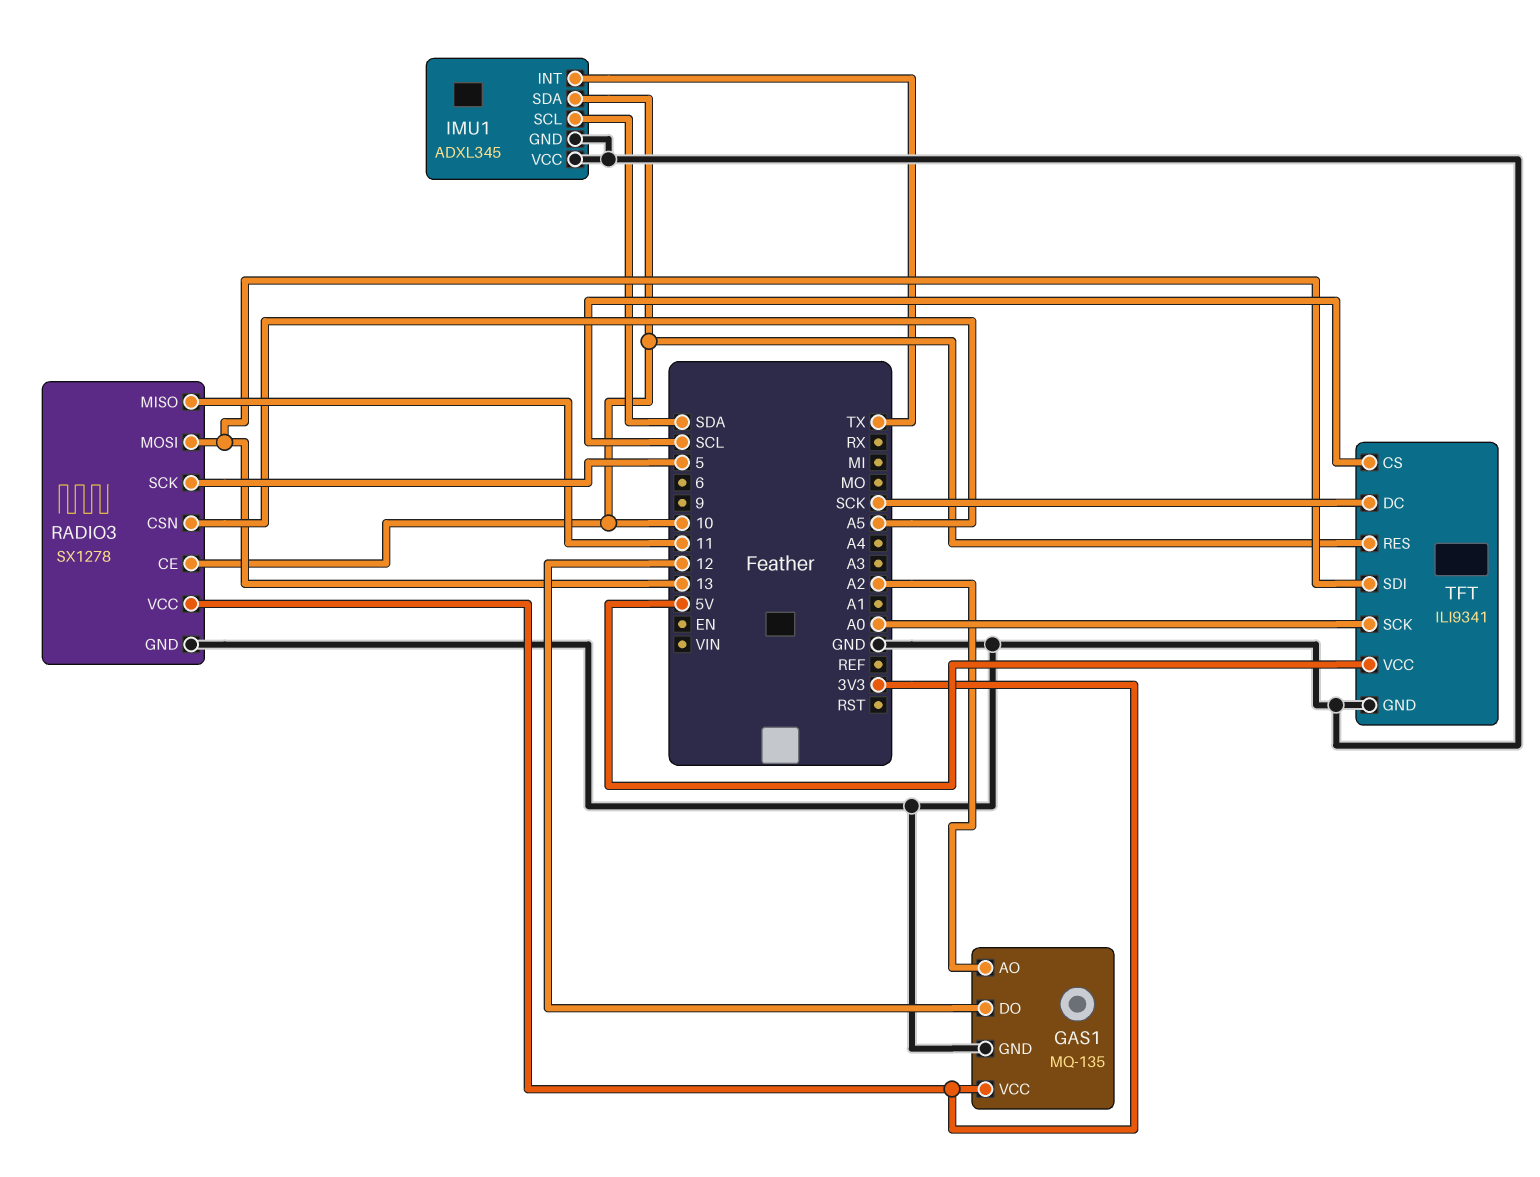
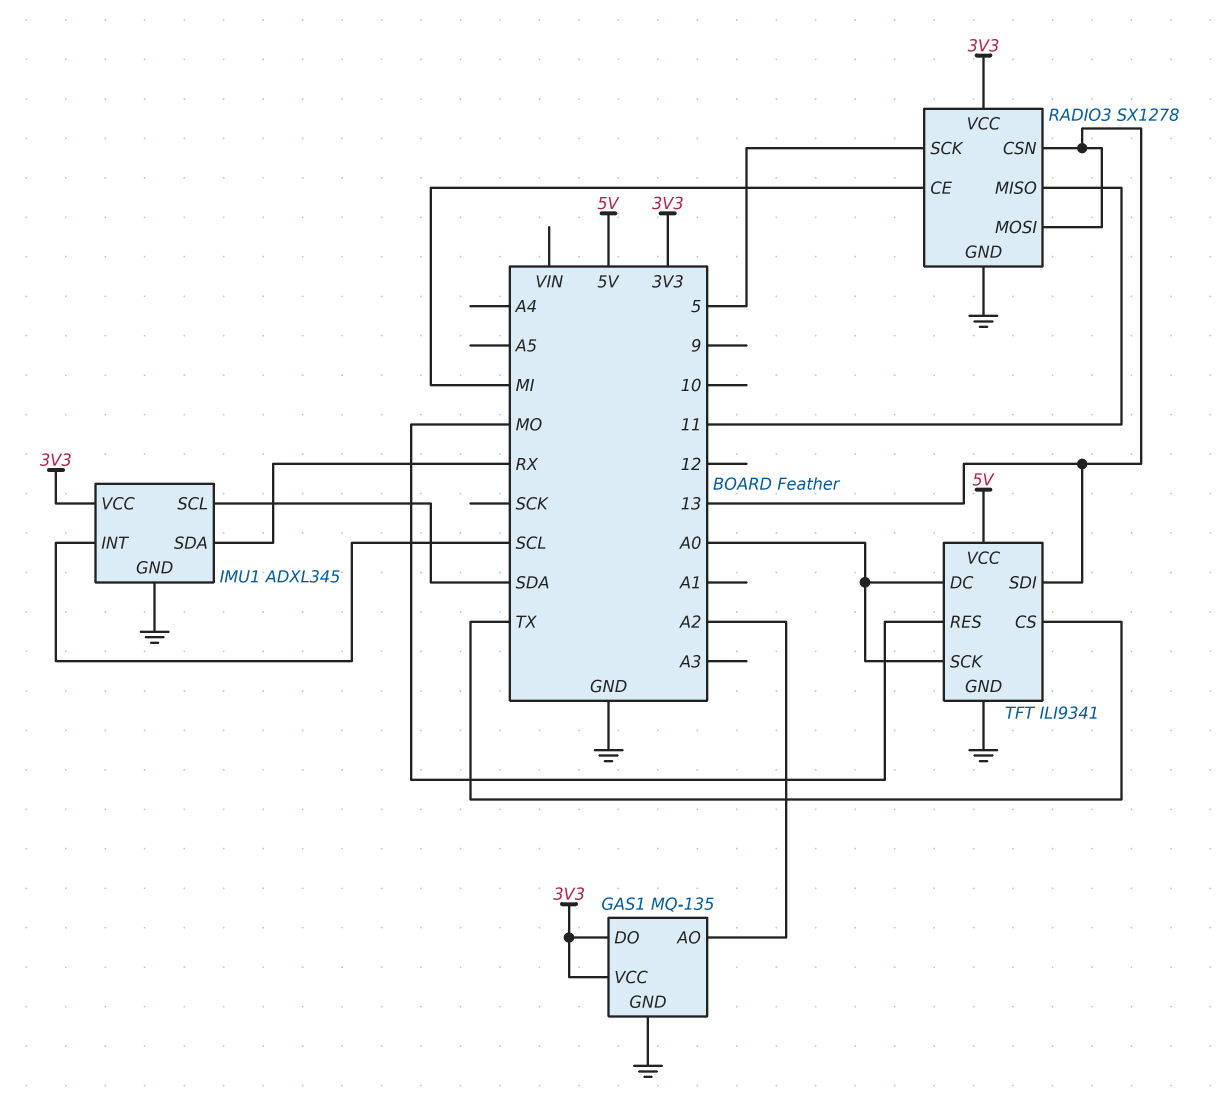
GAS1 pin DO: 12 -> 3V3
IMU1 pin INT: TX -> SCL
IMU1 pin SDA: 10 -> RX
IMU1 pin VCC: GND -> 3V3
RADIO3 pin CE: 10 -> MI
RADIO3 pin CSN: A5 -> 13
TFT pin CS: SCL -> TX
TFT pin DC: SCK -> A0
TFT pin RES: 10 -> MO

